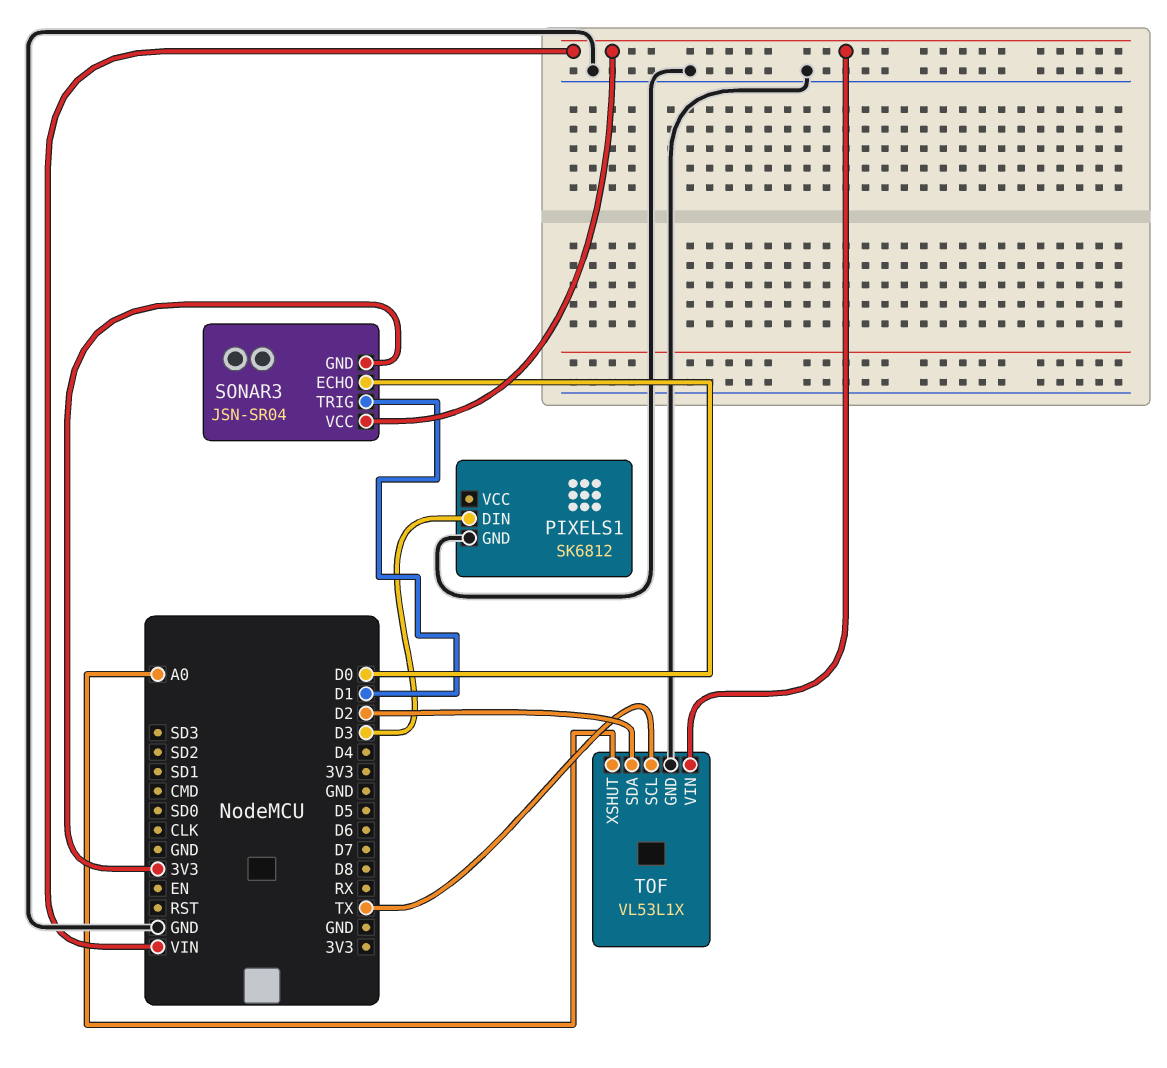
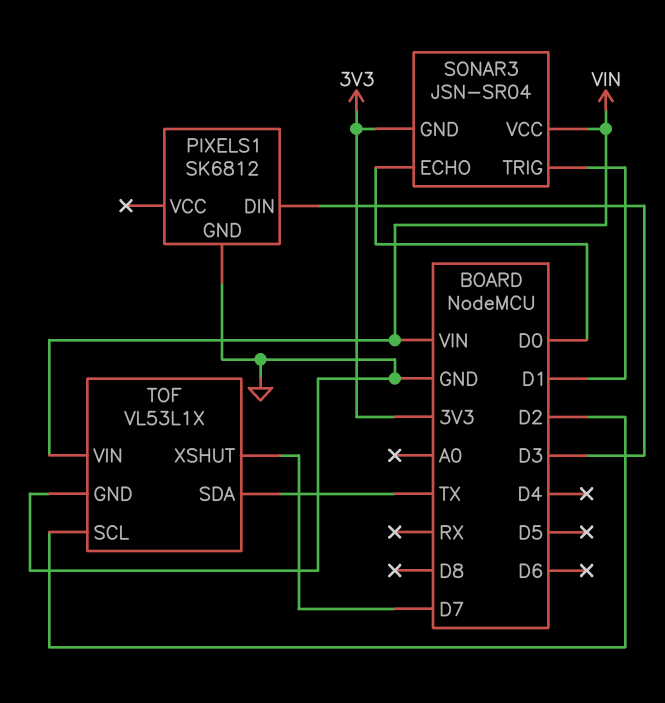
TOF pin SCL: TX -> D2
TOF pin SDA: D2 -> TX
TOF pin XSHUT: A0 -> D7

